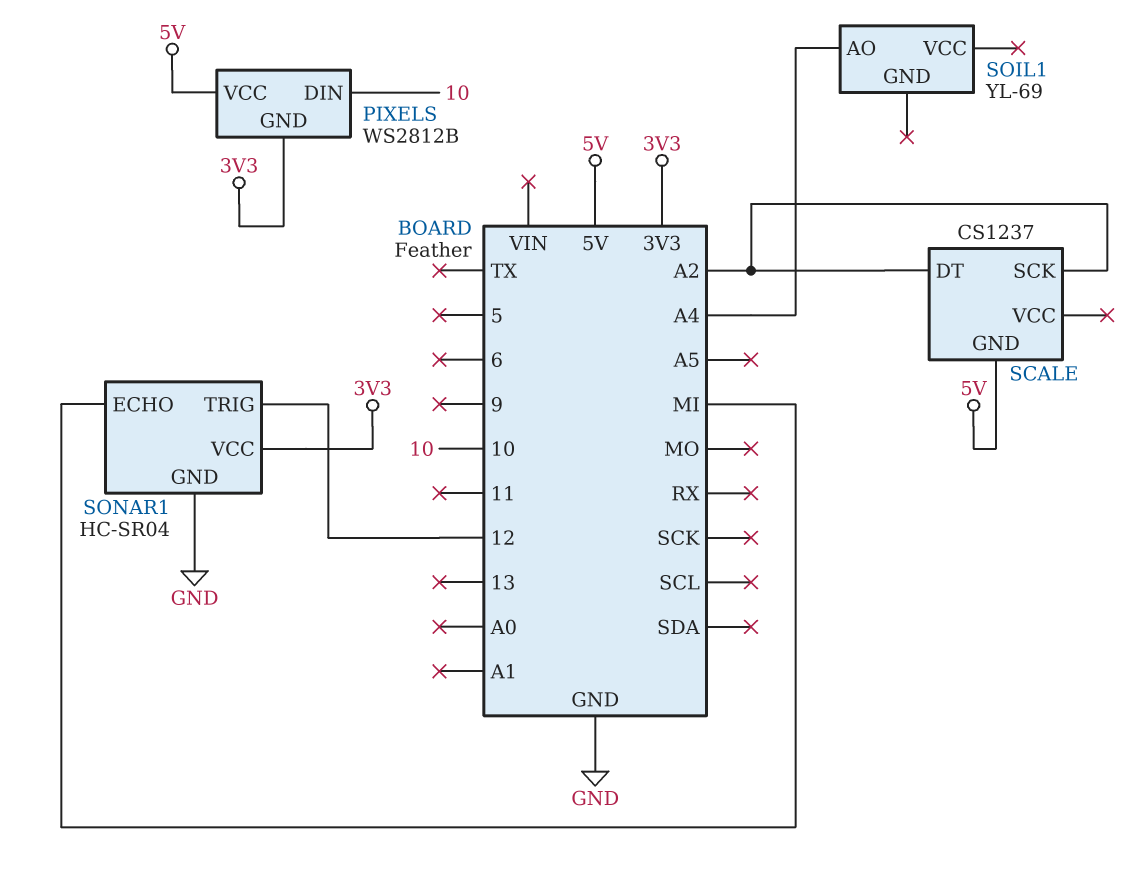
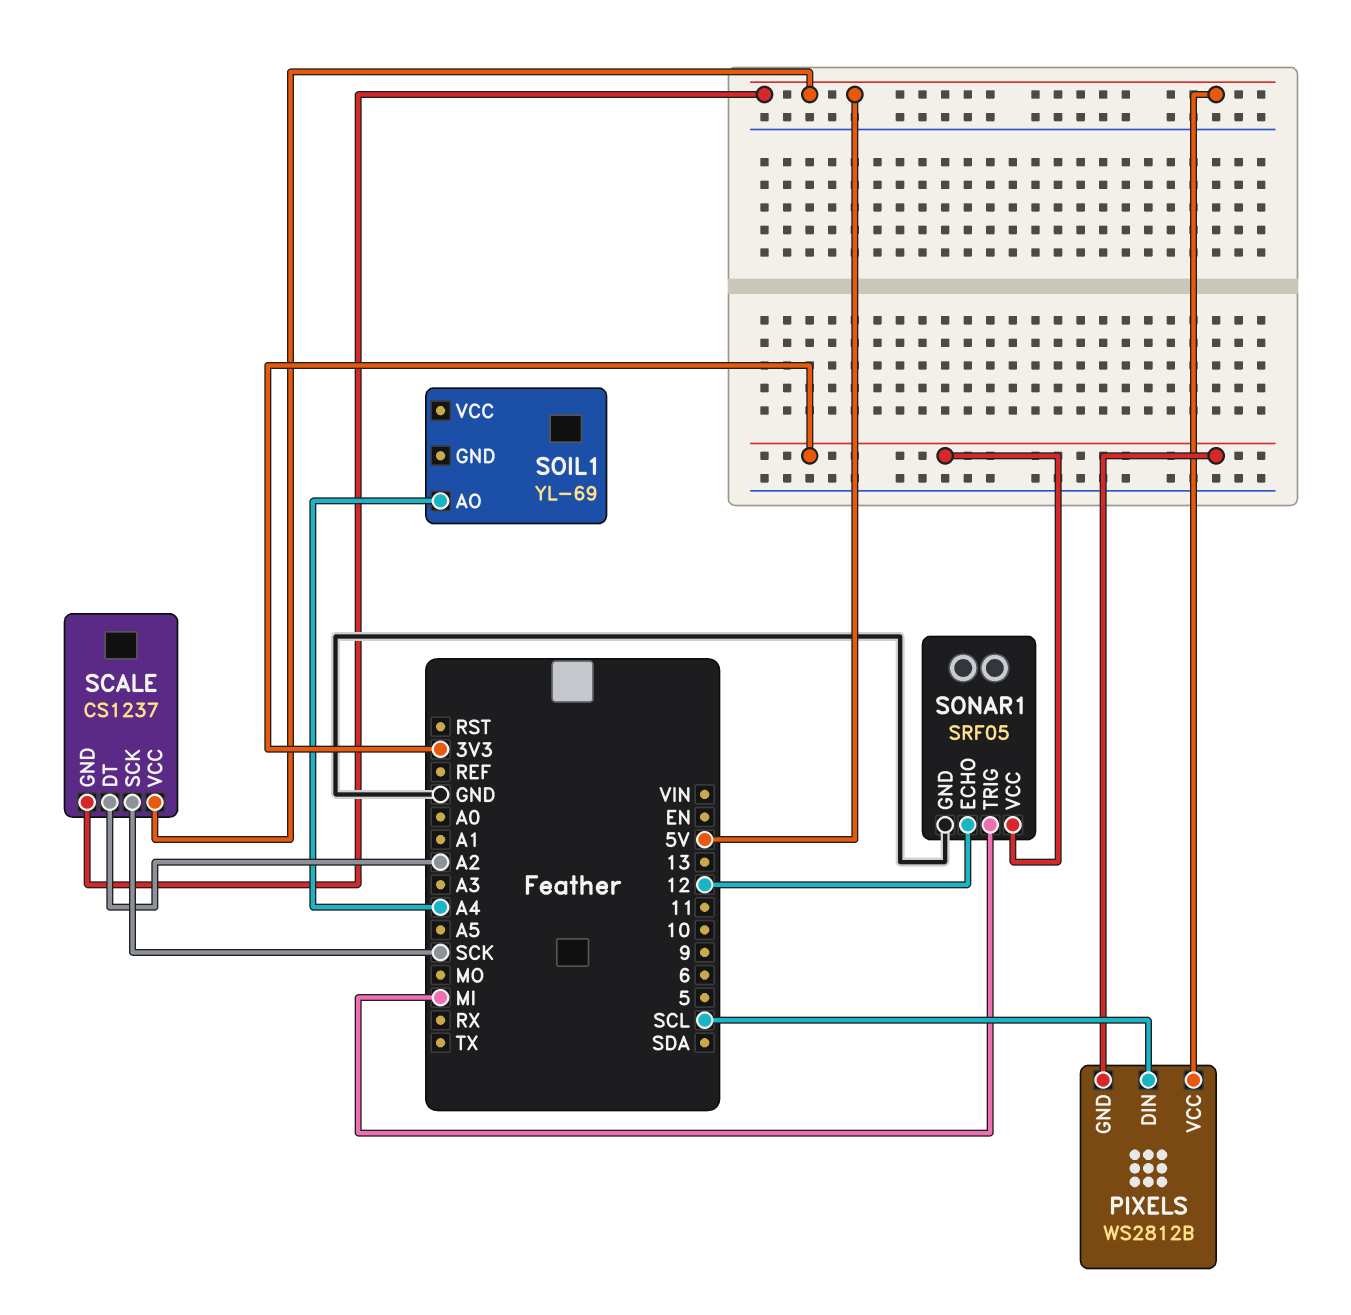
PIXELS pin DIN: 10 -> SCL
SCALE pin SCK: A2 -> SCK
SCALE pin VCC: none -> 5V
SONAR1: HC-SR04 -> SRF05
SONAR1 pin ECHO: MI -> 12
SONAR1 pin TRIG: 12 -> MI

